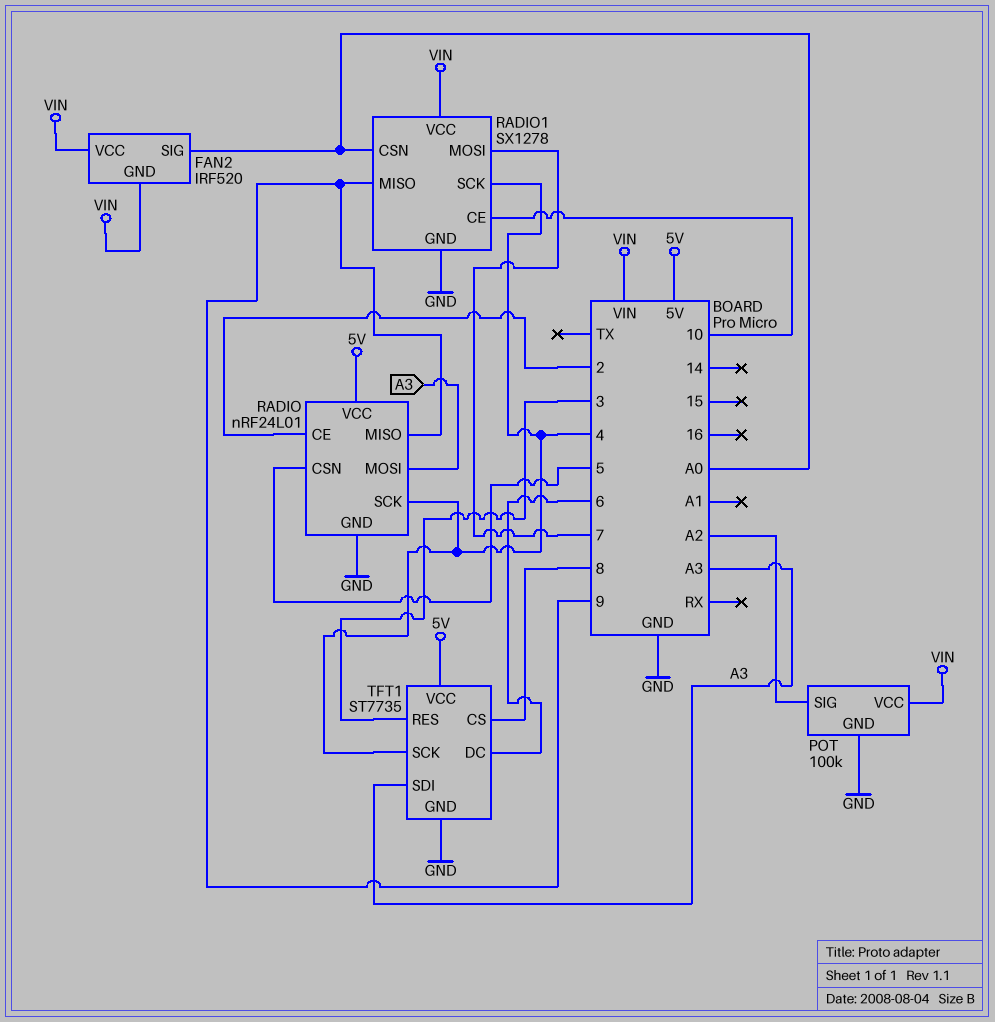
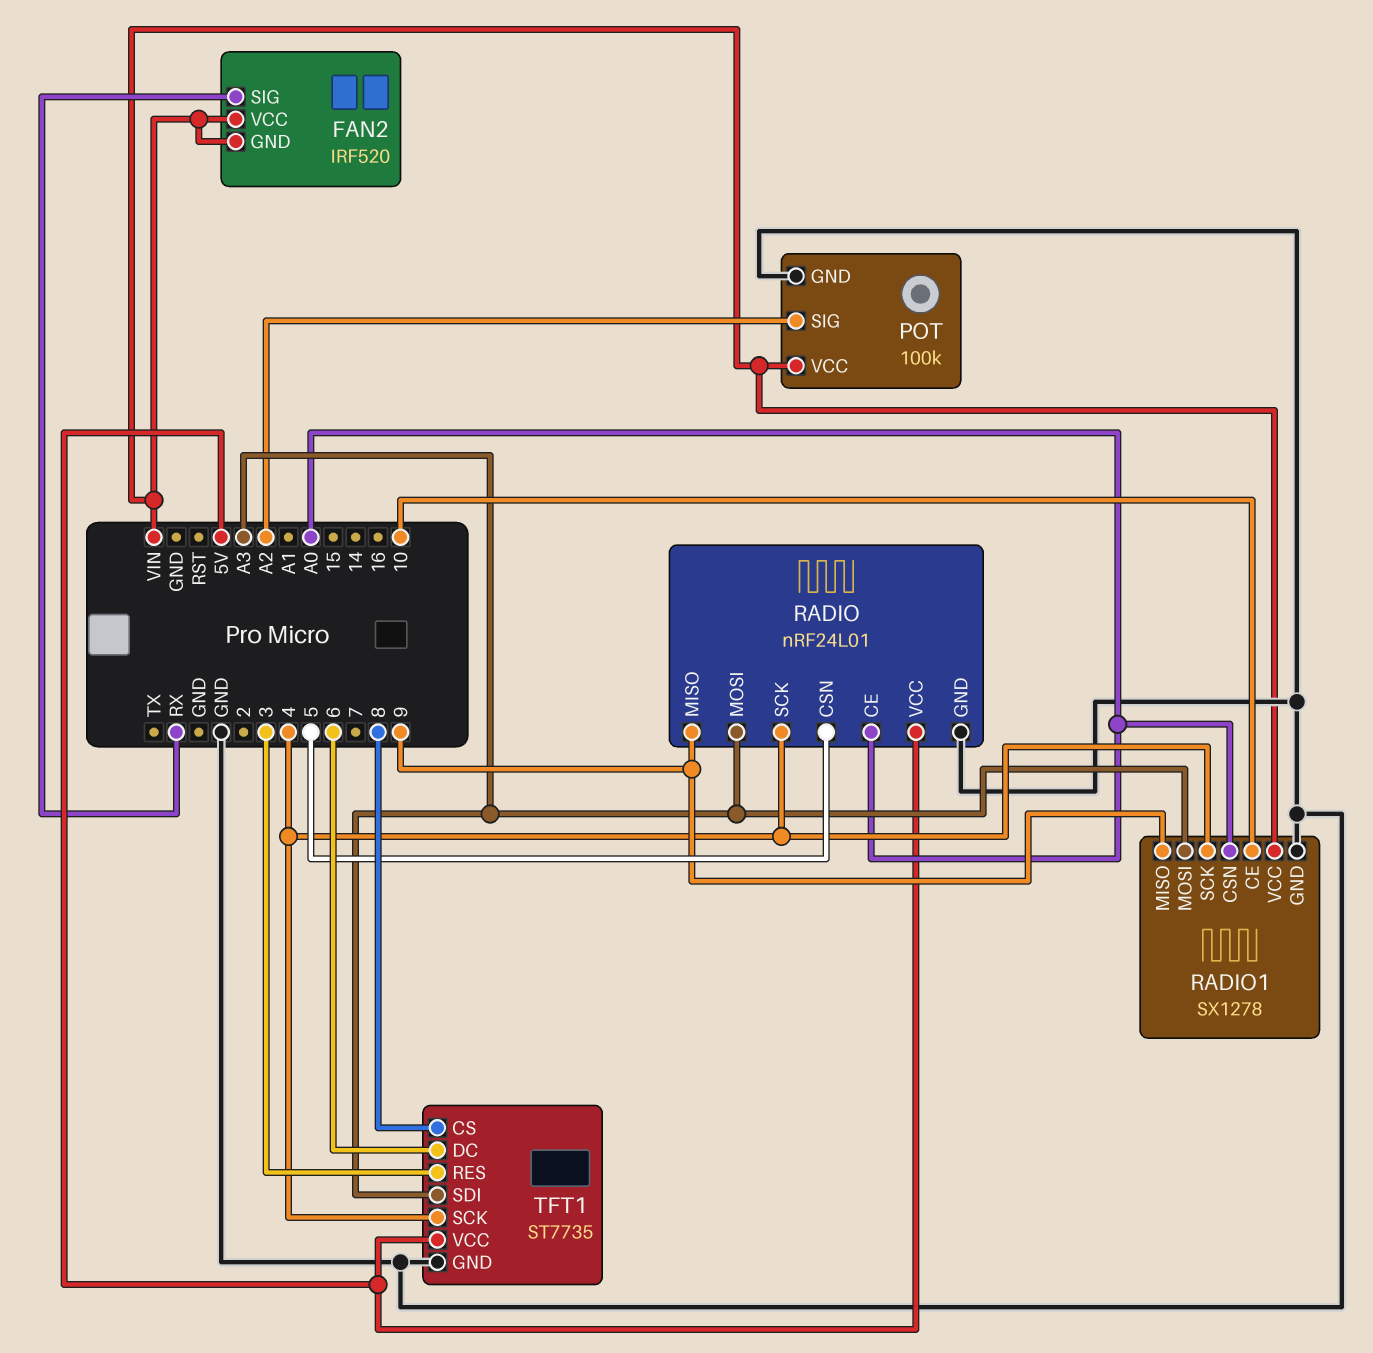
FAN2 pin SIG: A0 -> RX
RADIO pin CE: 2 -> A0
RADIO1 pin MOSI: 7 -> A3

